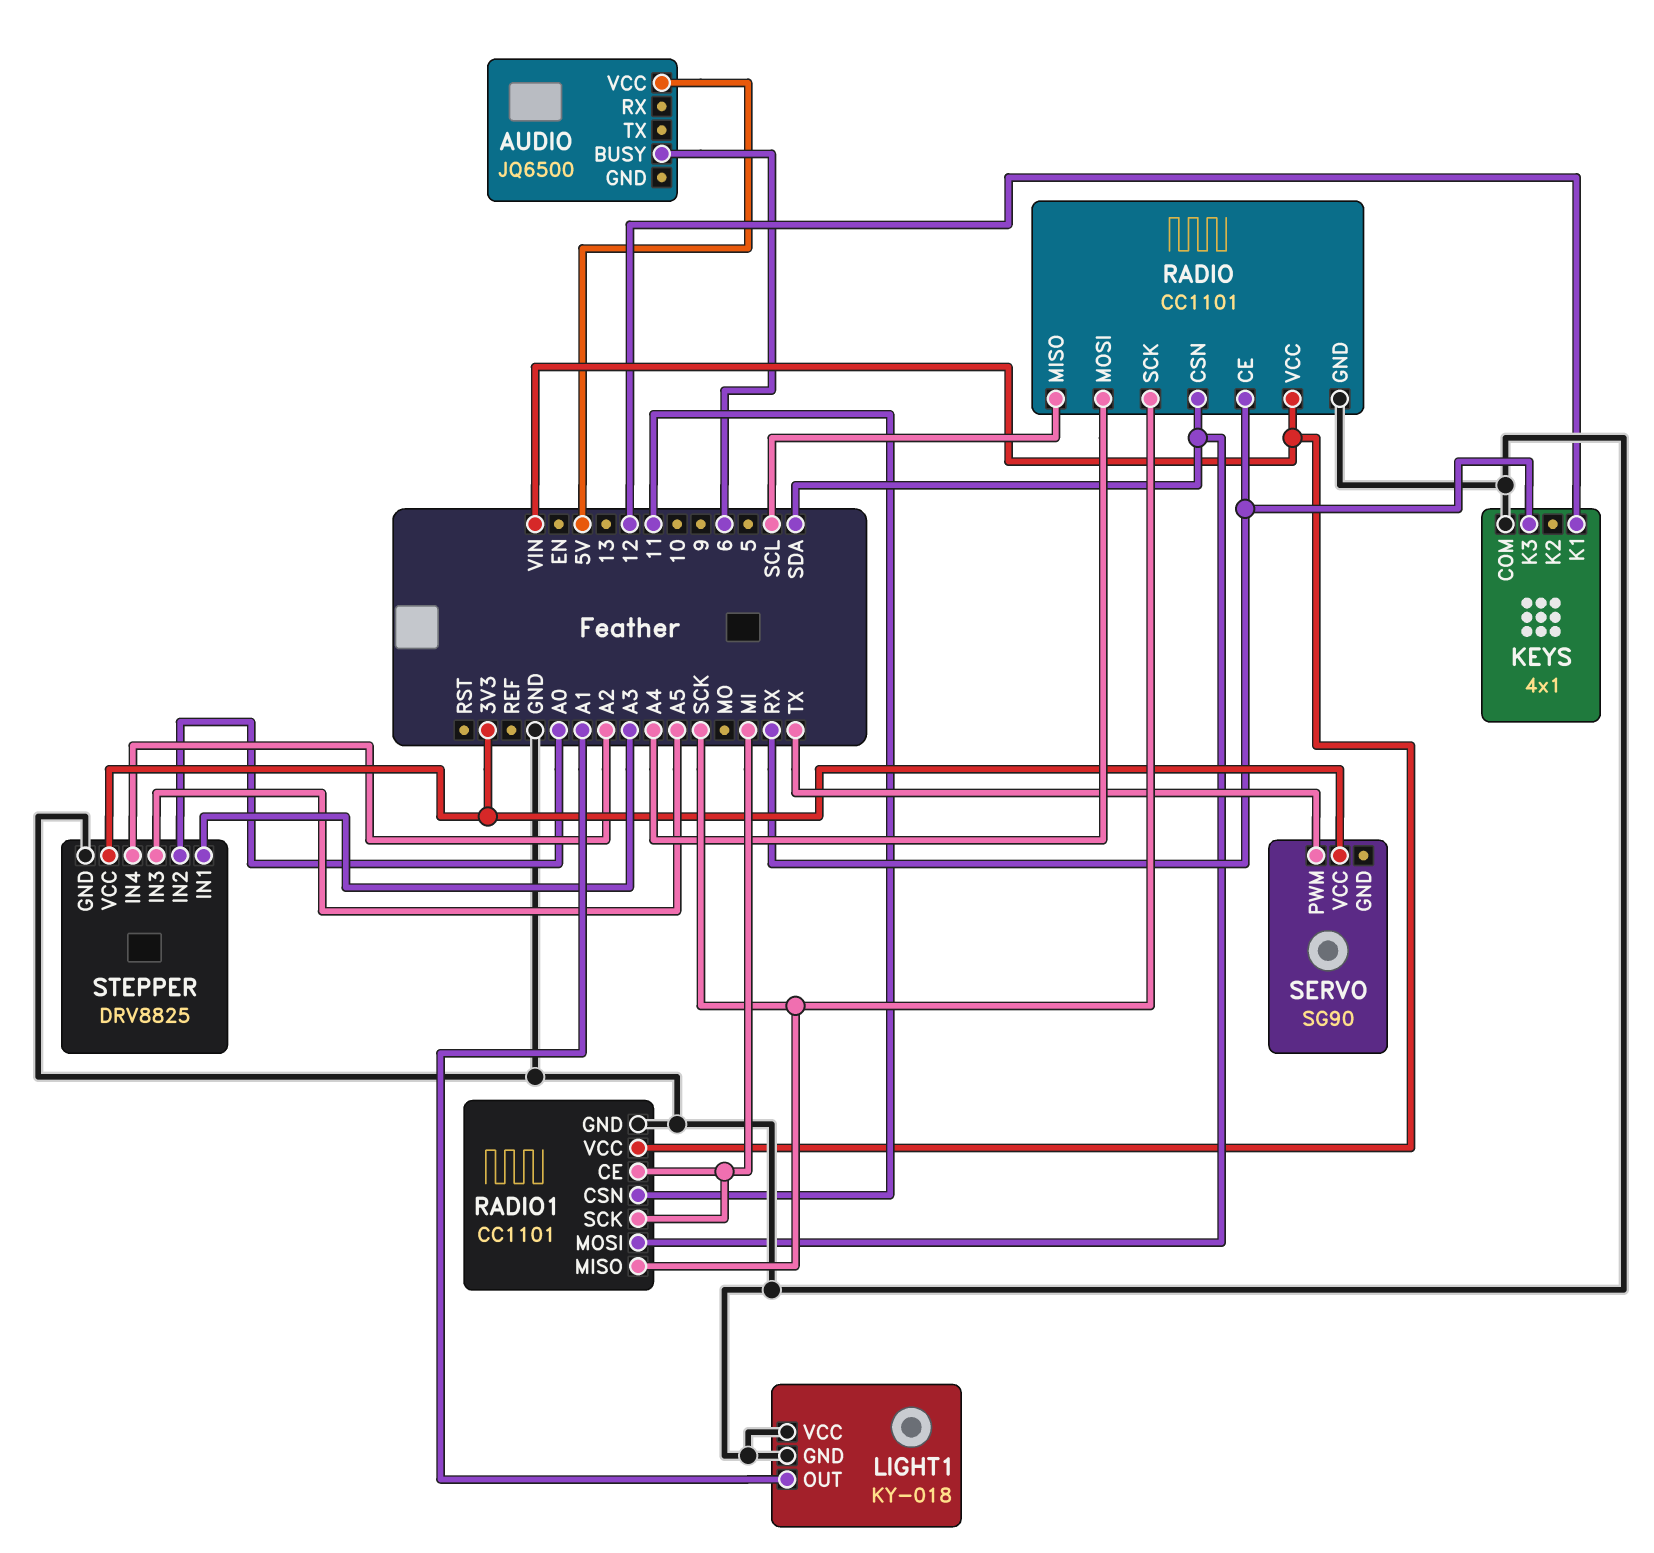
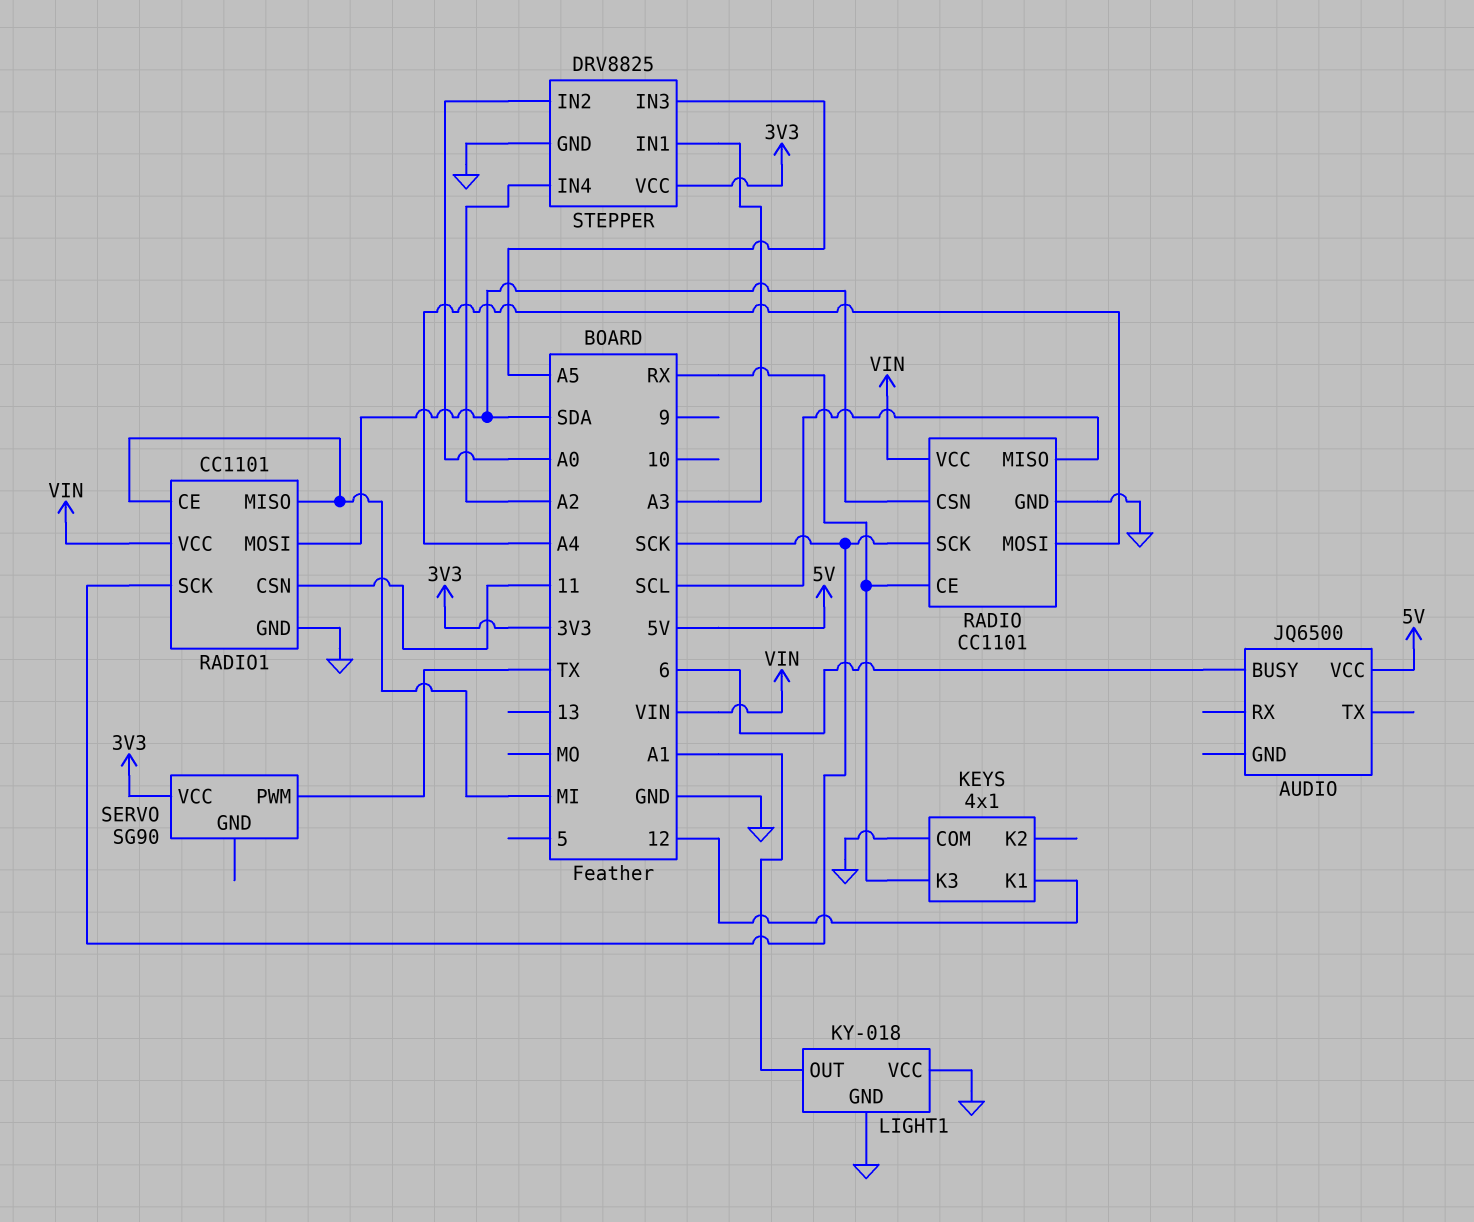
RADIO1 pin MISO: SCK -> MI
RADIO1 pin SCK: MI -> SCK

